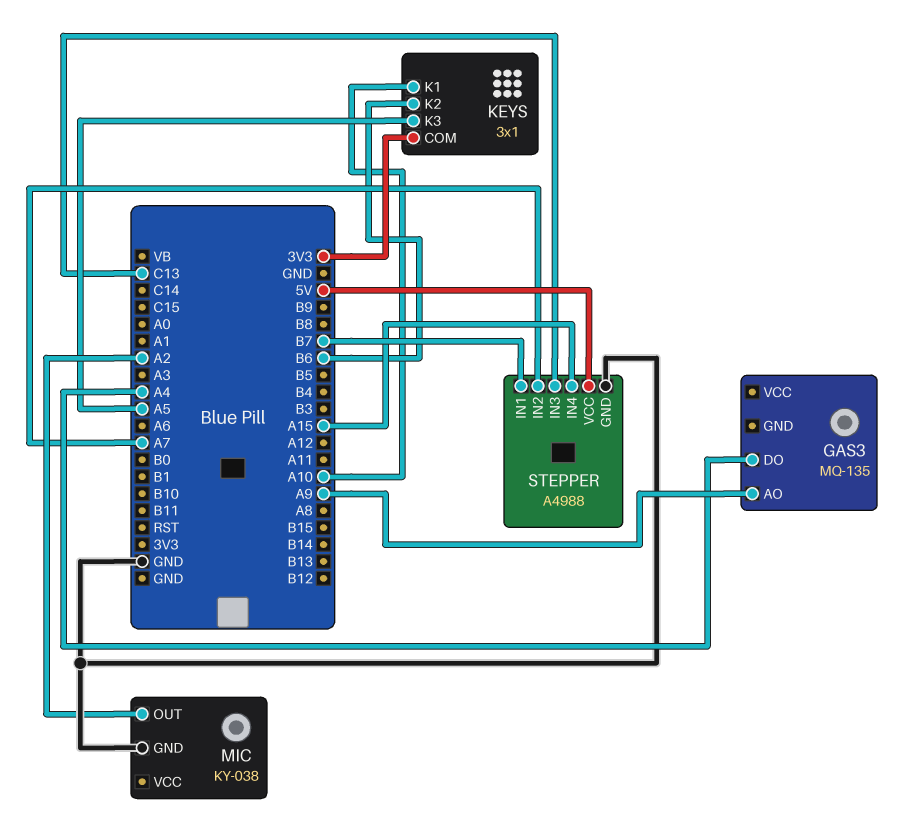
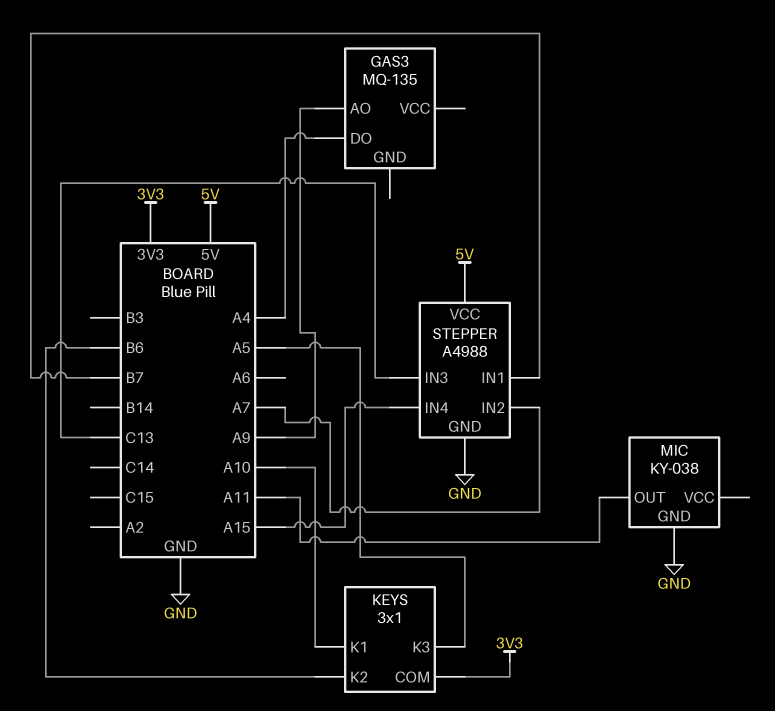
MIC pin OUT: A2 -> A11

